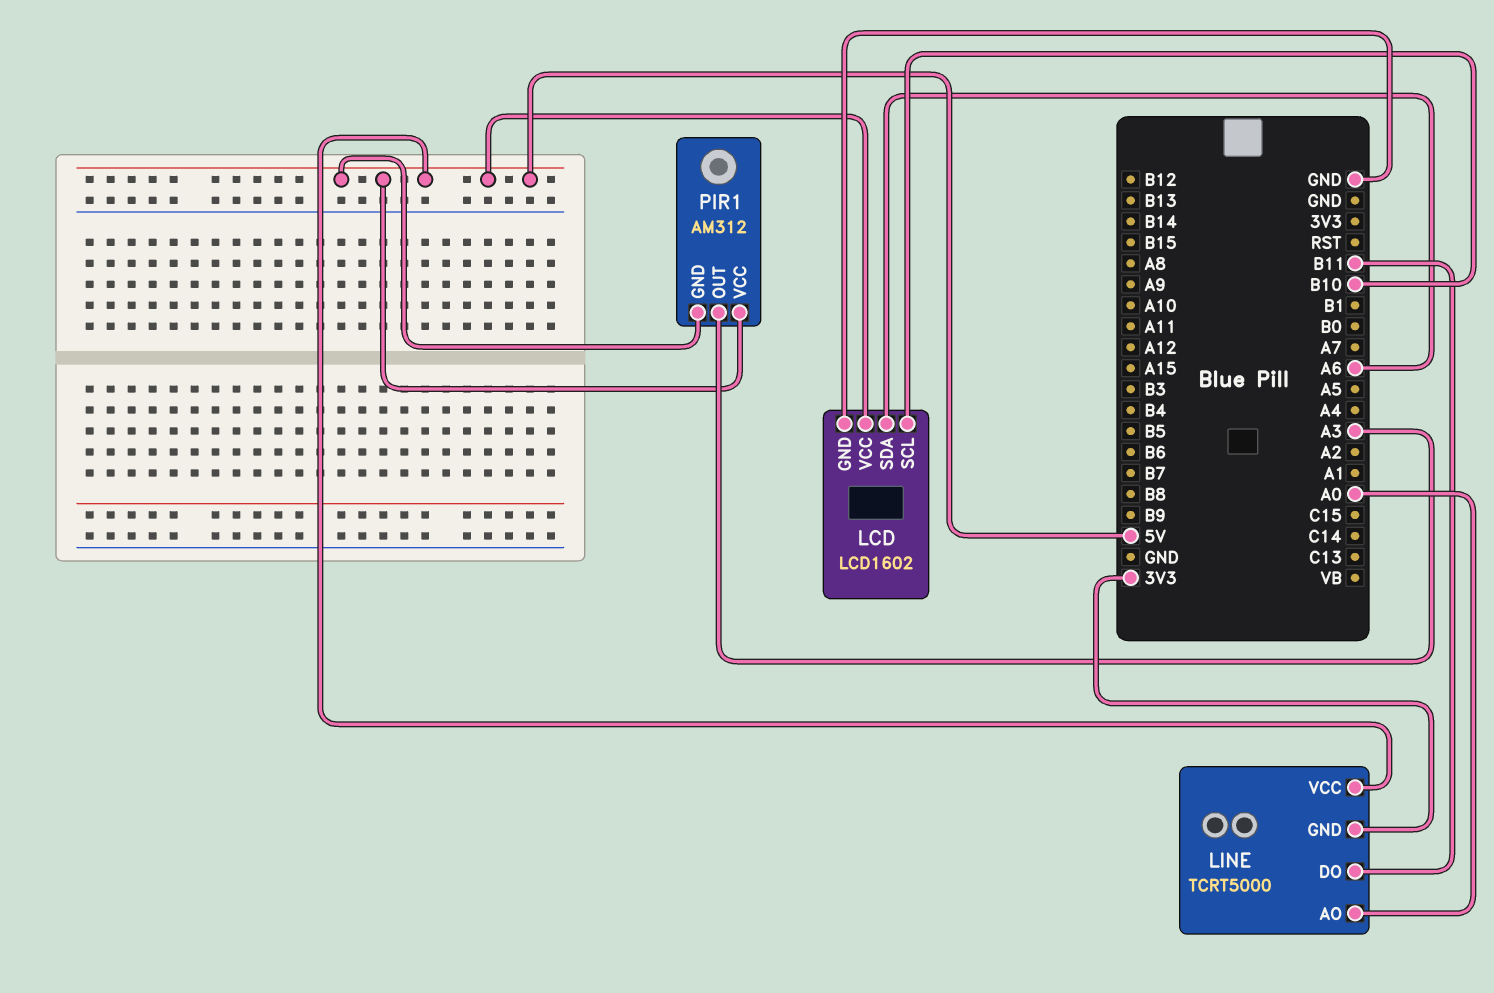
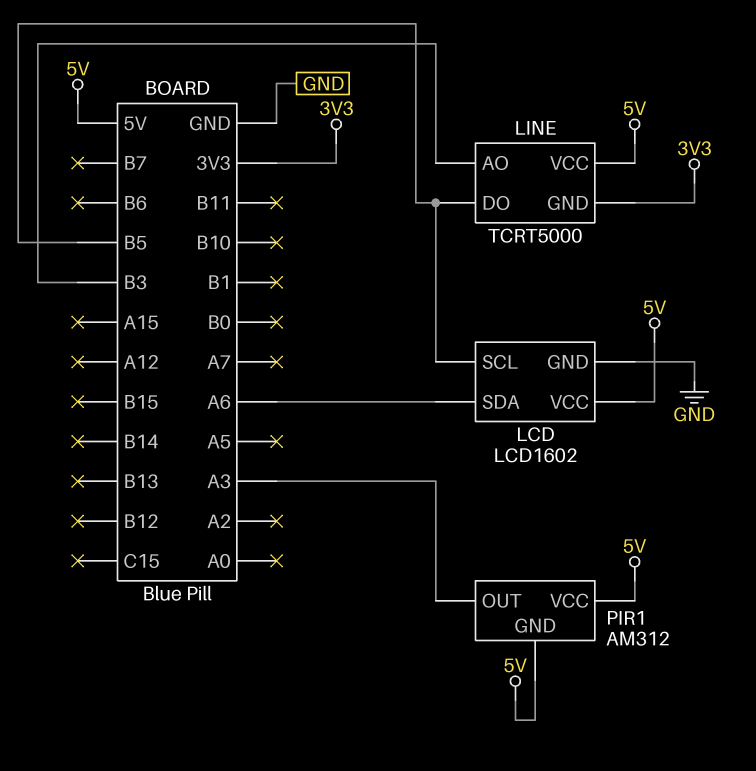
LCD pin SCL: B10 -> B5
LINE pin AO: A0 -> B3
LINE pin DO: B11 -> B5

